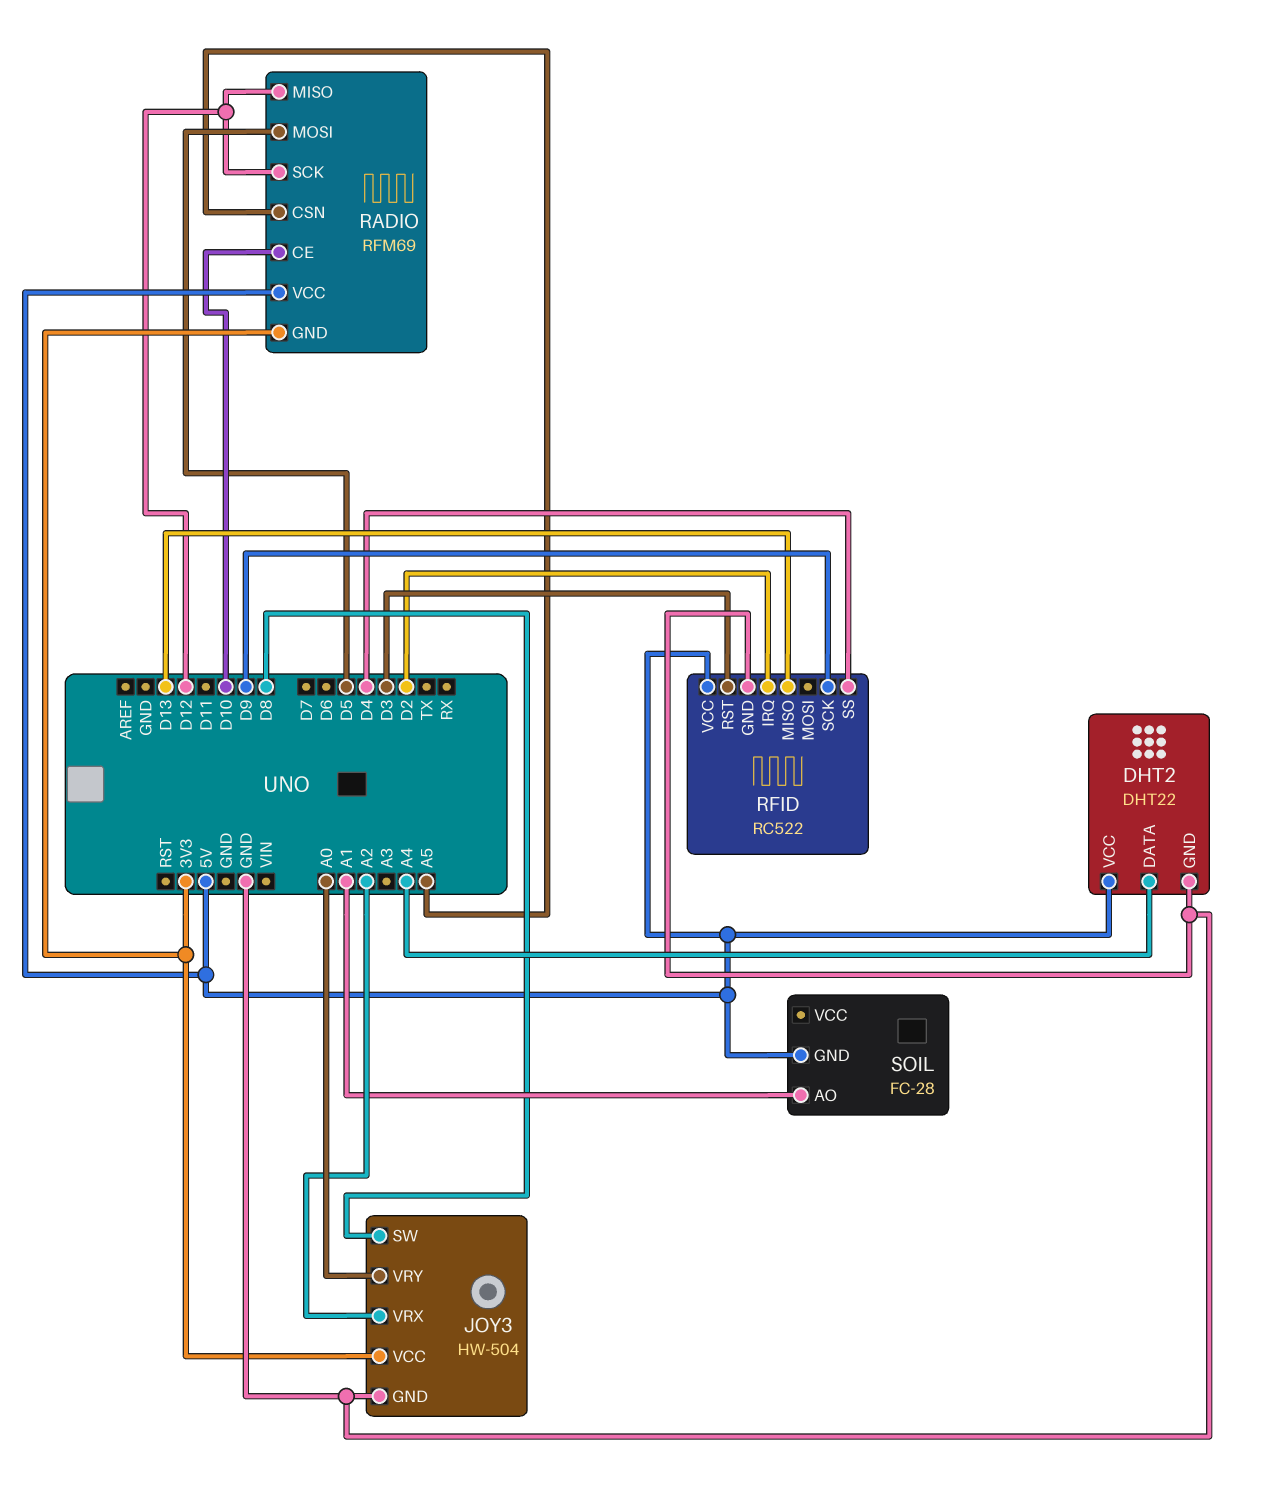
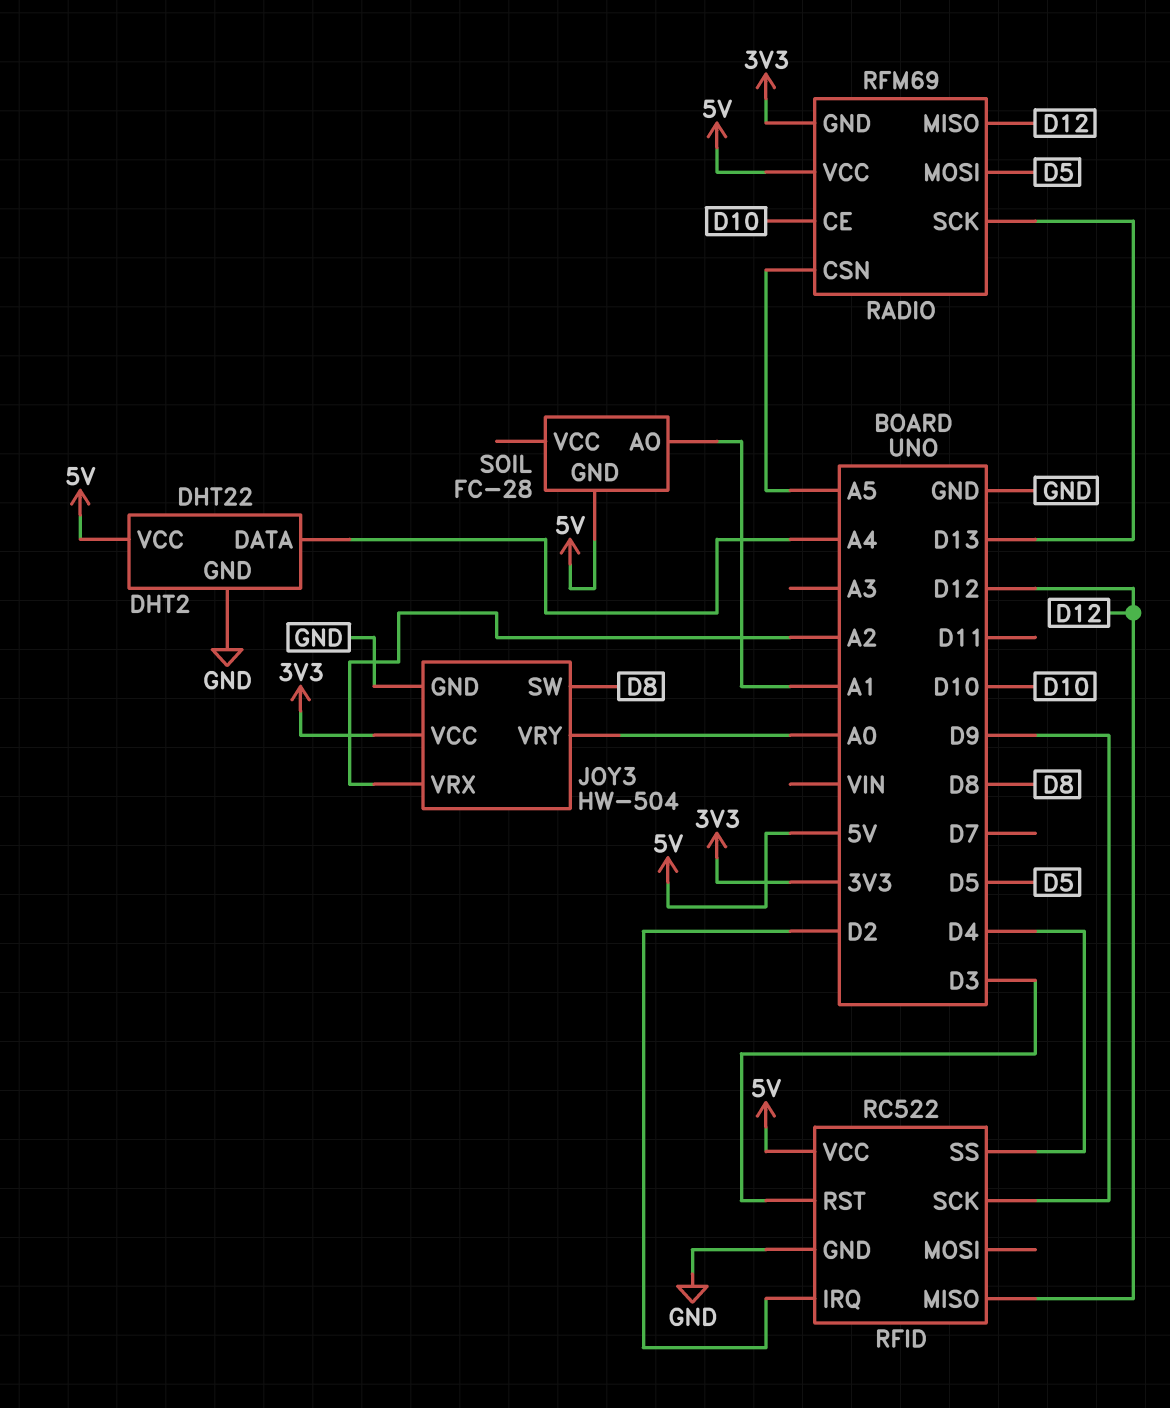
RADIO pin SCK: D12 -> D13
RFID pin MISO: D13 -> D12

